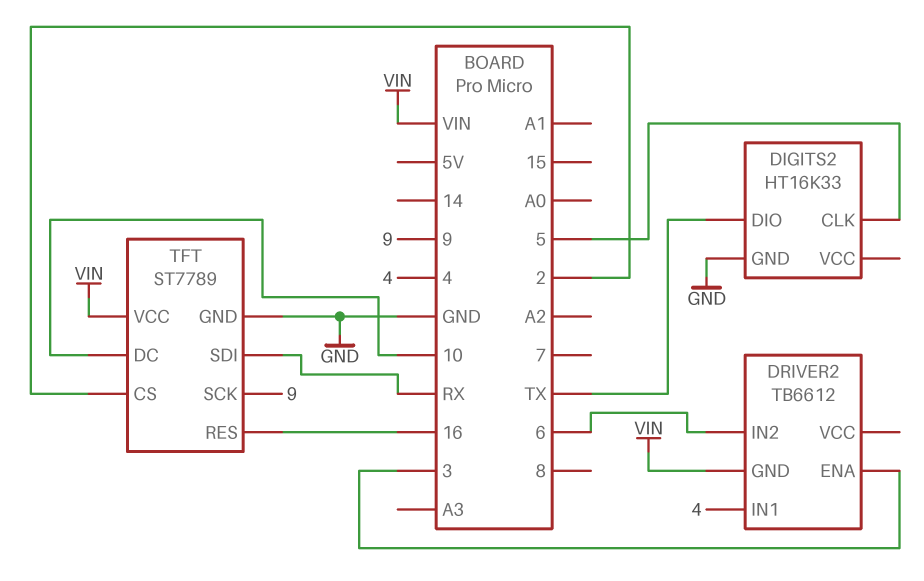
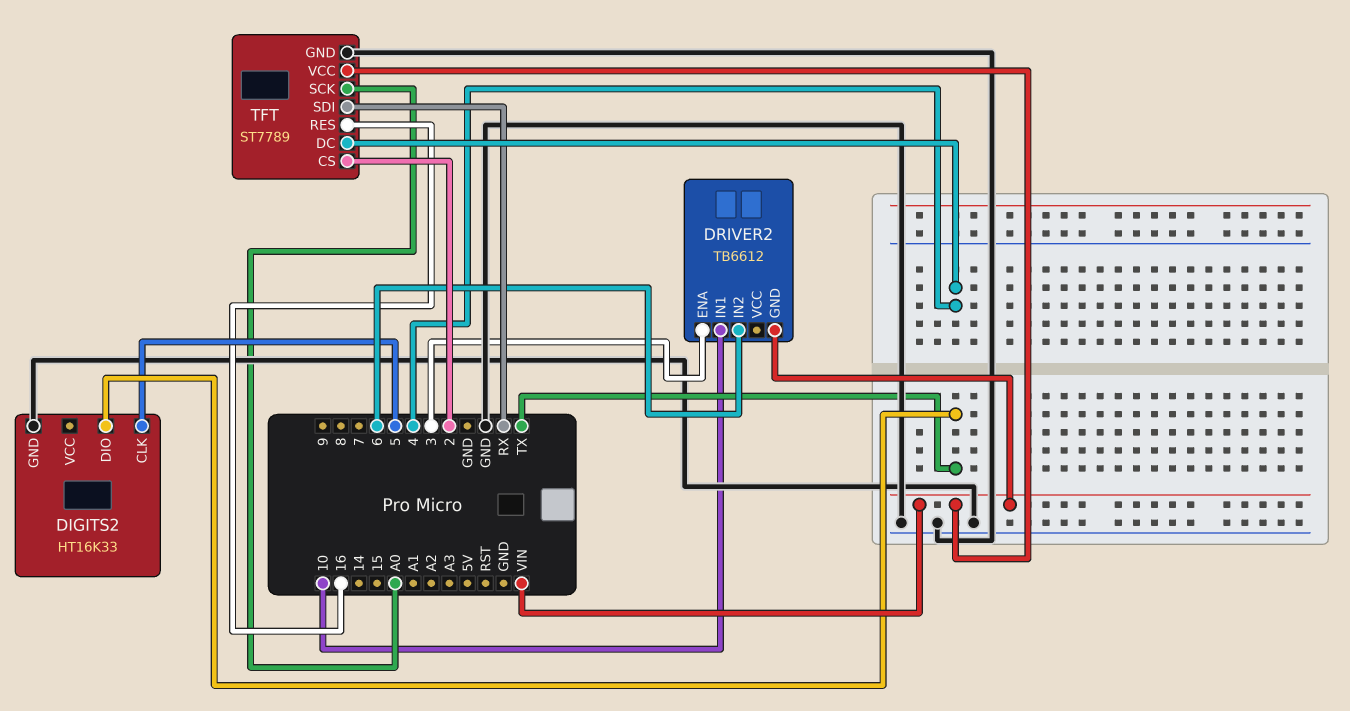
DRIVER2 pin IN1: 4 -> 10
TFT pin DC: 10 -> 4
TFT pin SCK: 9 -> A0

